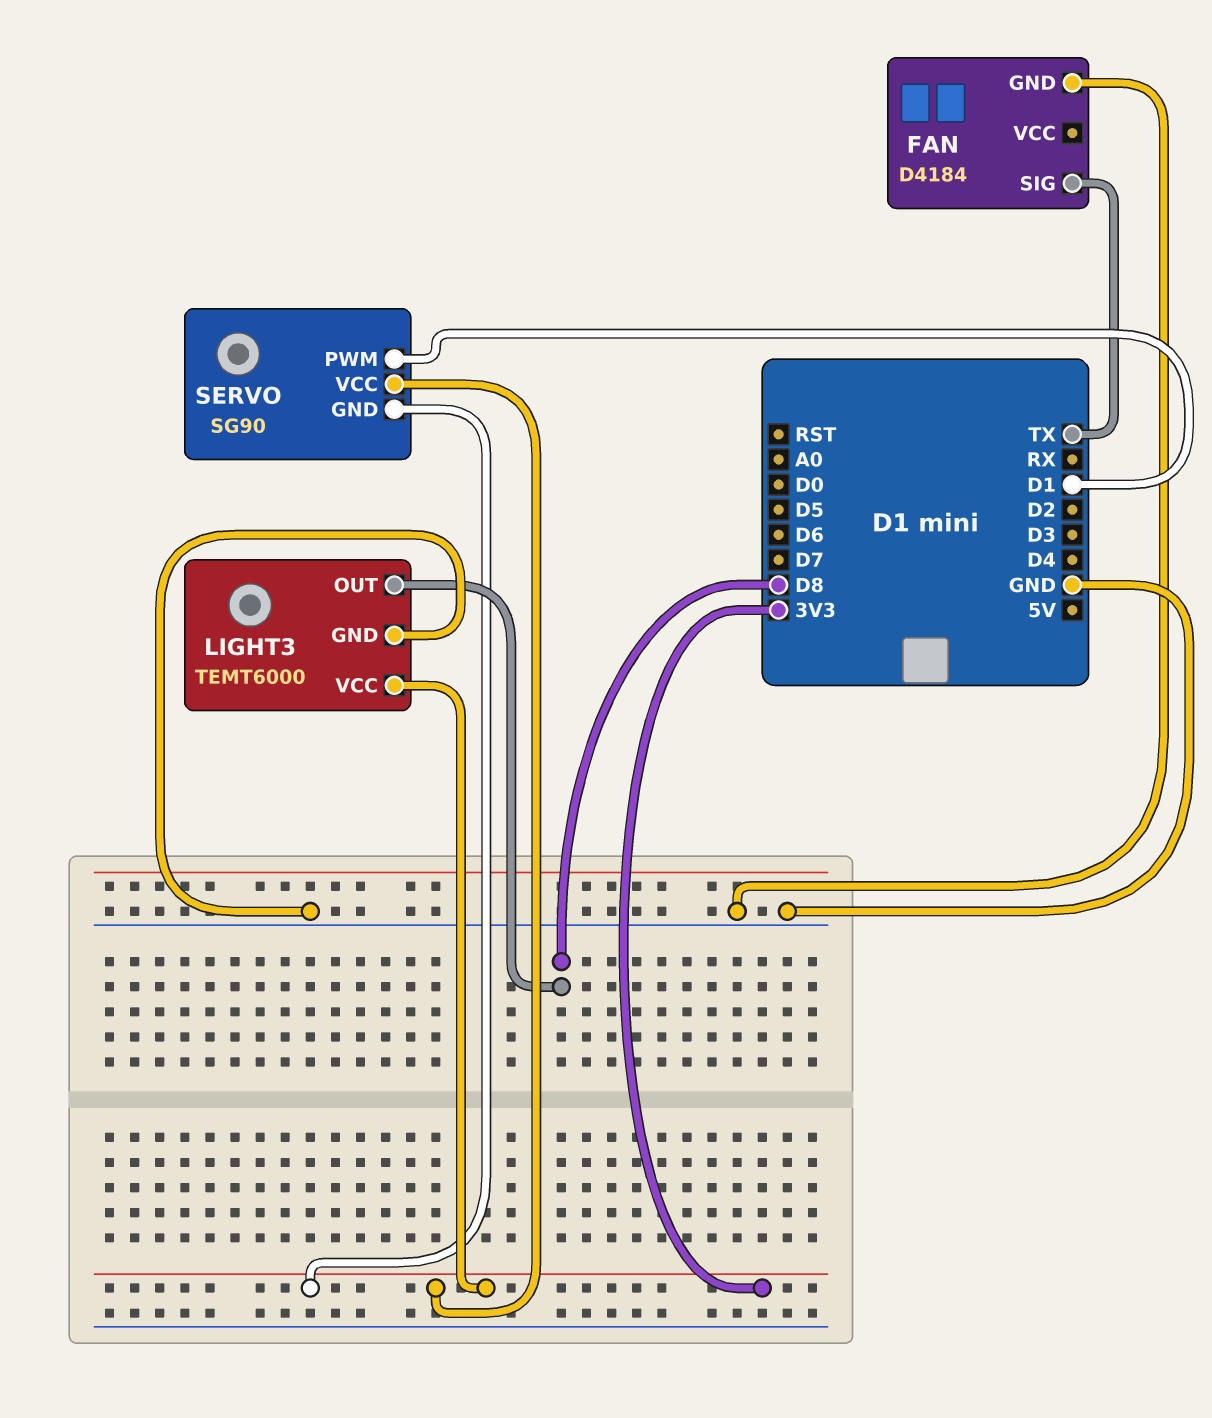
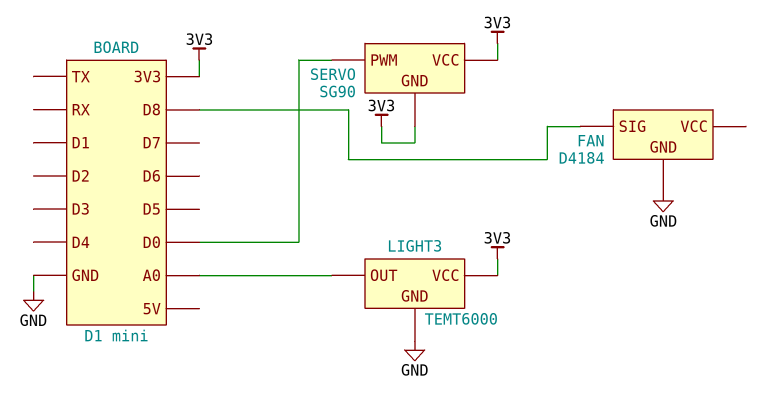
FAN pin SIG: TX -> D8
LIGHT3 pin OUT: D8 -> A0
SERVO pin PWM: D1 -> D0

